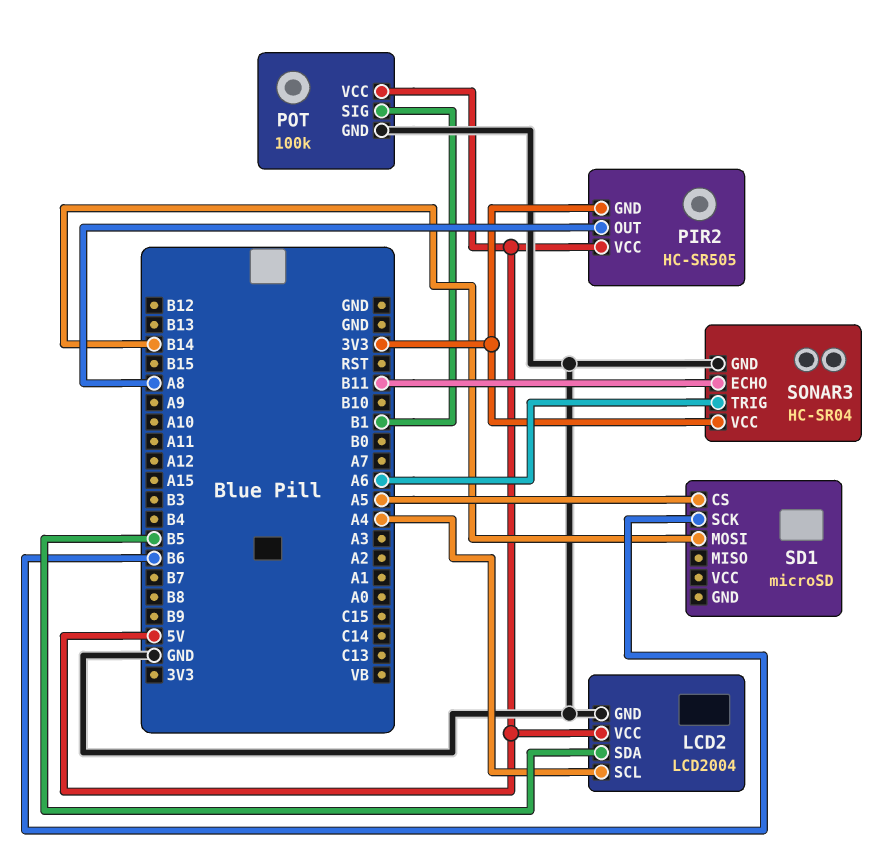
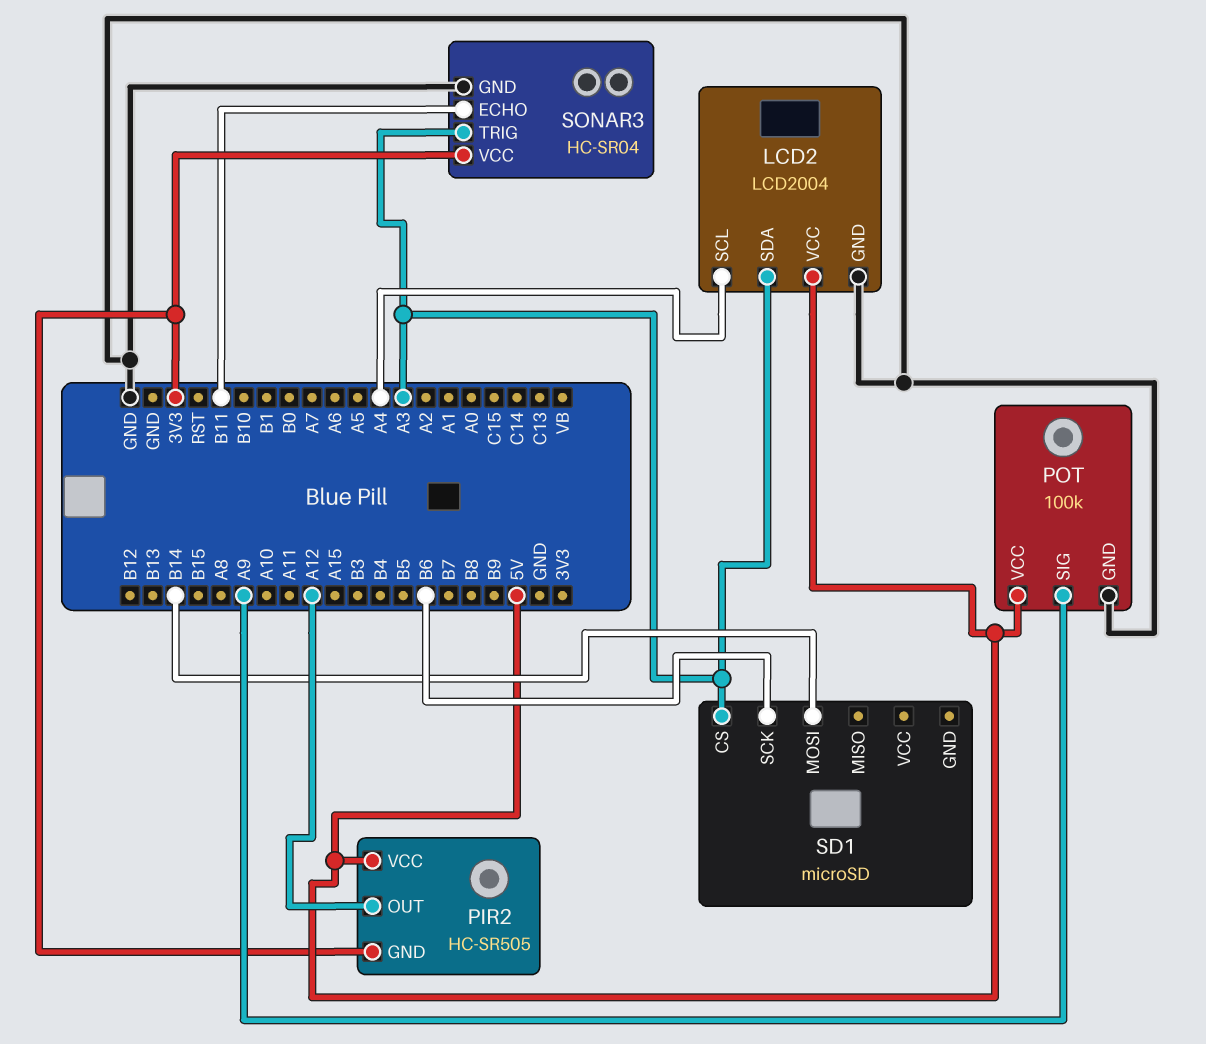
LCD2 pin SDA: B5 -> A3
PIR2 pin OUT: A8 -> A12
POT pin SIG: B1 -> A9
SD1 pin CS: A5 -> A3
SONAR3 pin TRIG: A6 -> A3

